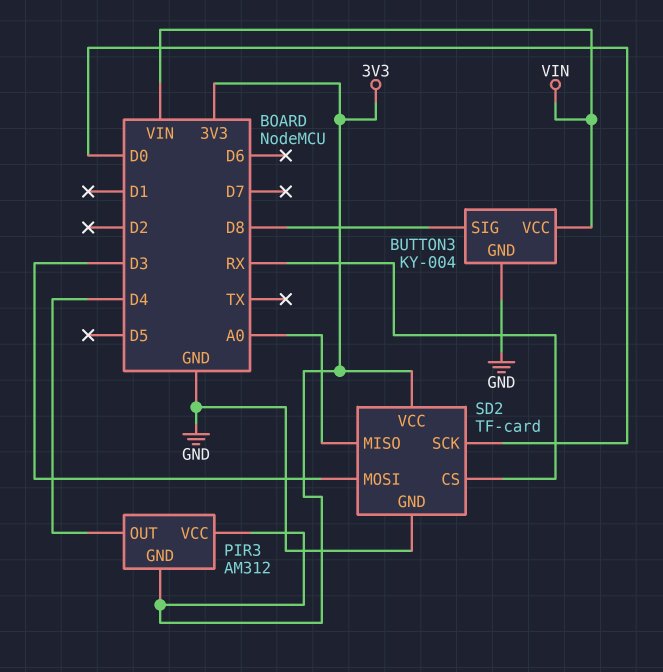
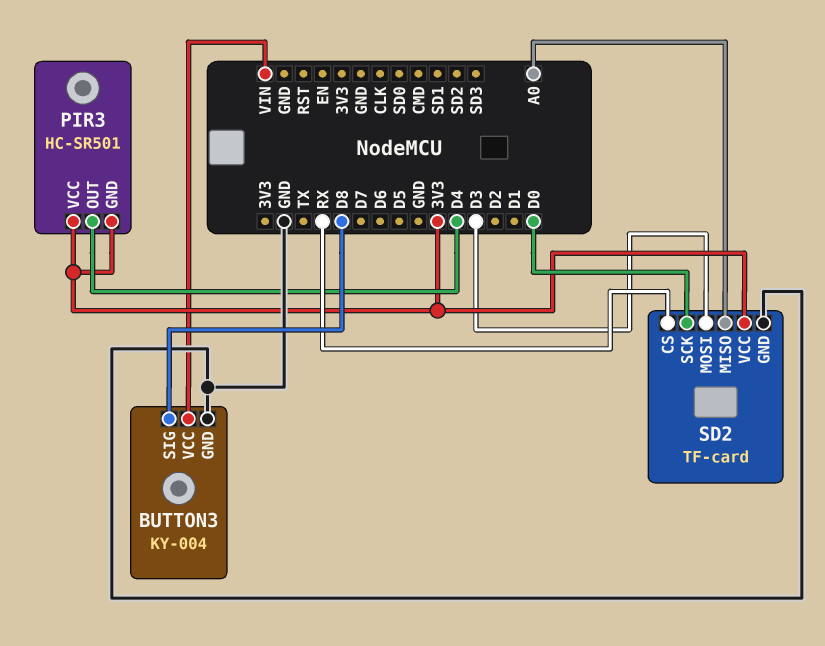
PIR3: AM312 -> HC-SR501

